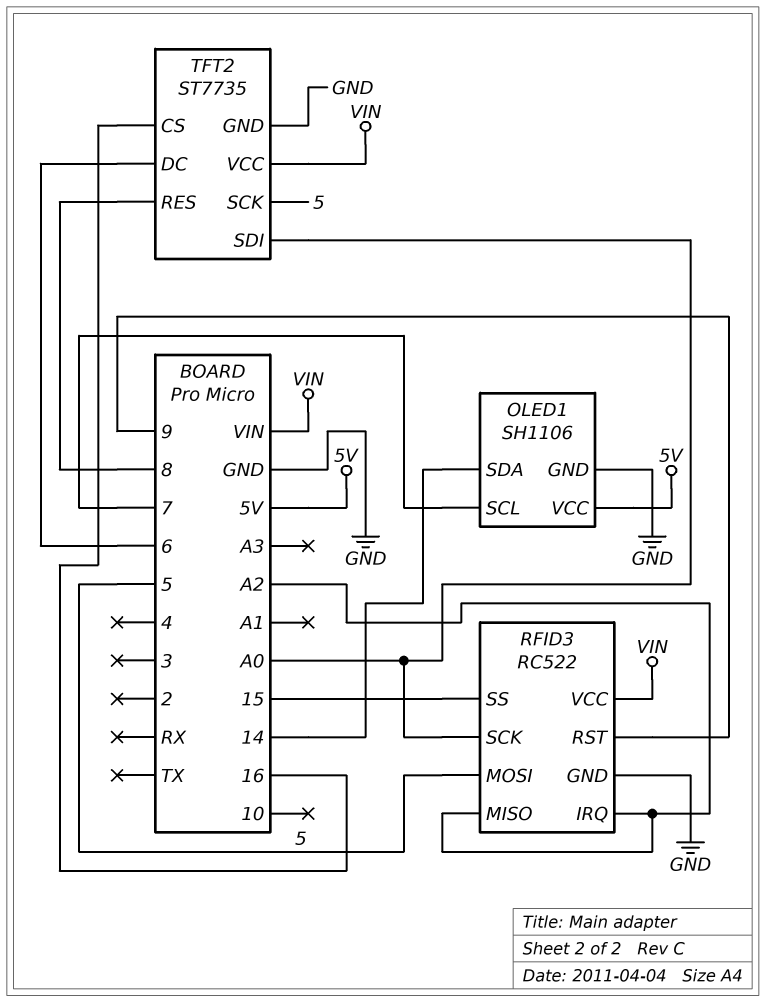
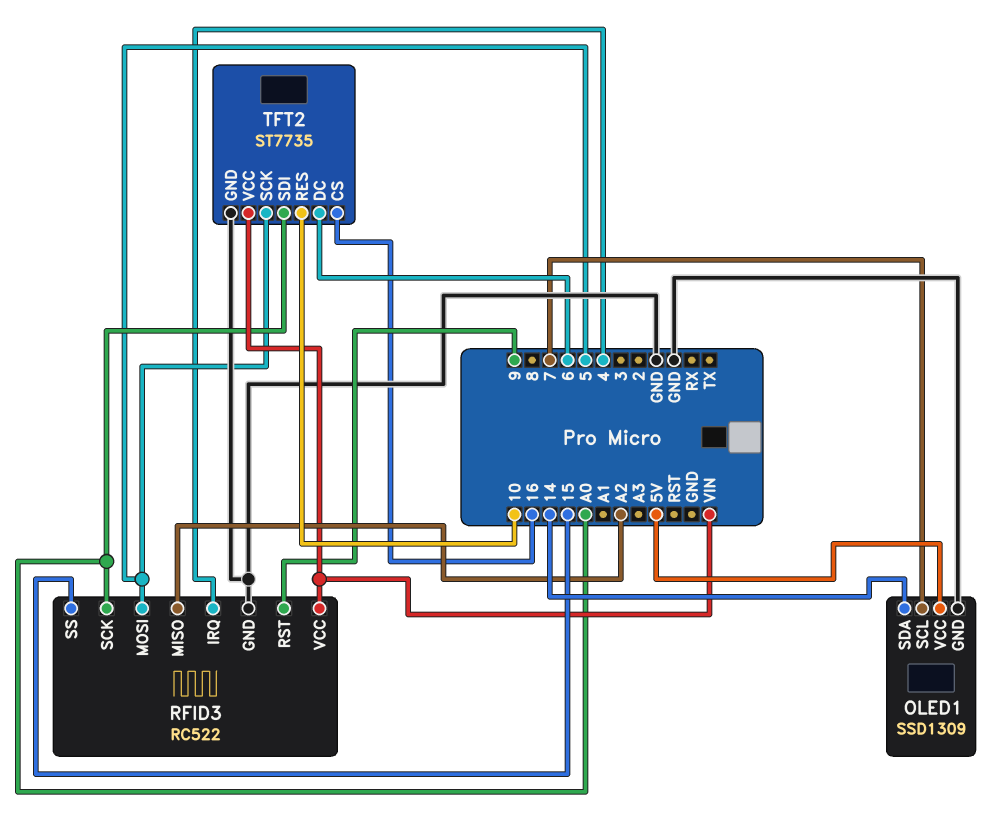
OLED1: SH1106 -> SSD1309
RFID3 pin IRQ: A2 -> 4
TFT2 pin RES: 8 -> 10

